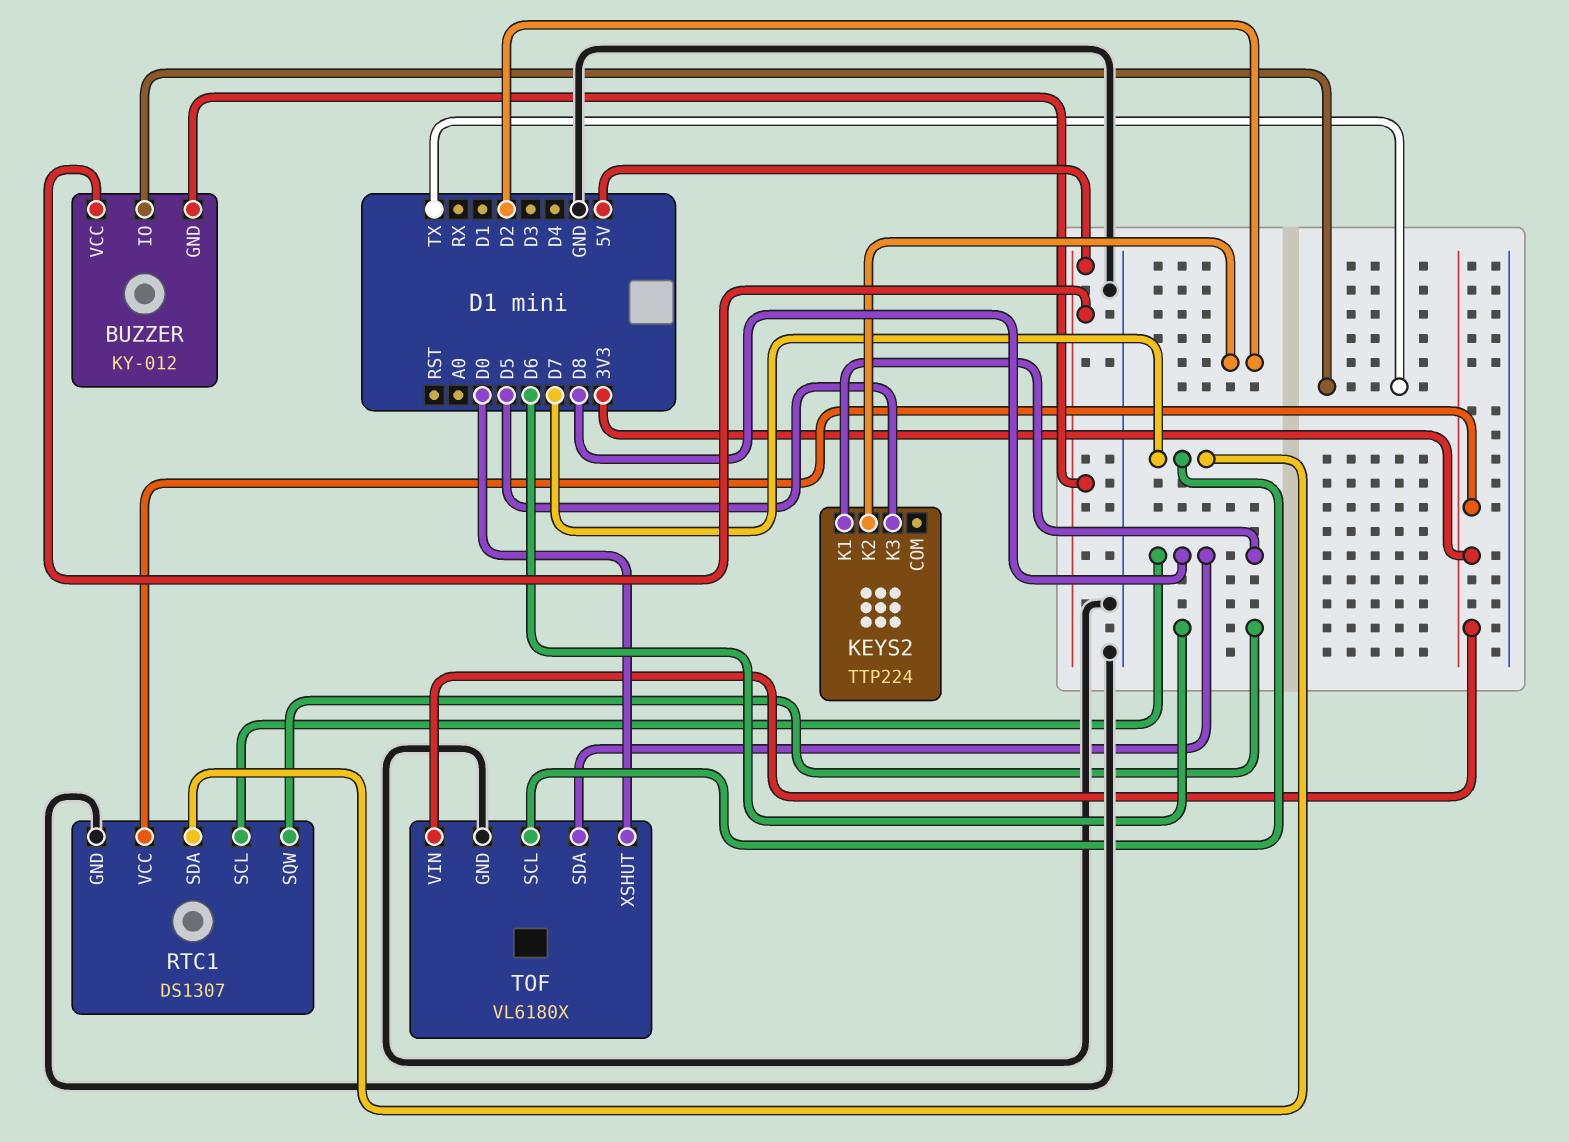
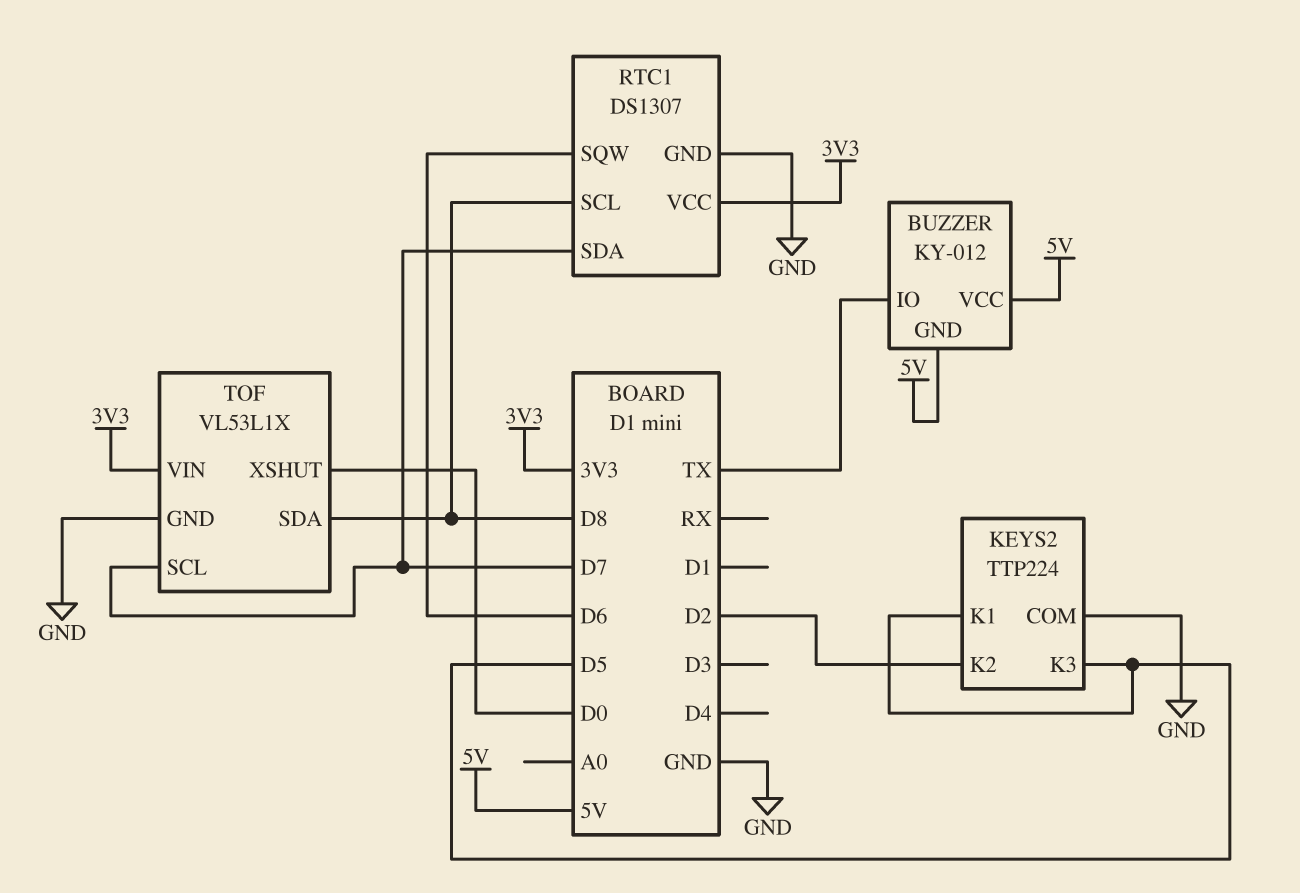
KEYS2 pin COM: none -> GND
KEYS2 pin K1: D8 -> D5
TOF: VL6180X -> VL53L1X

